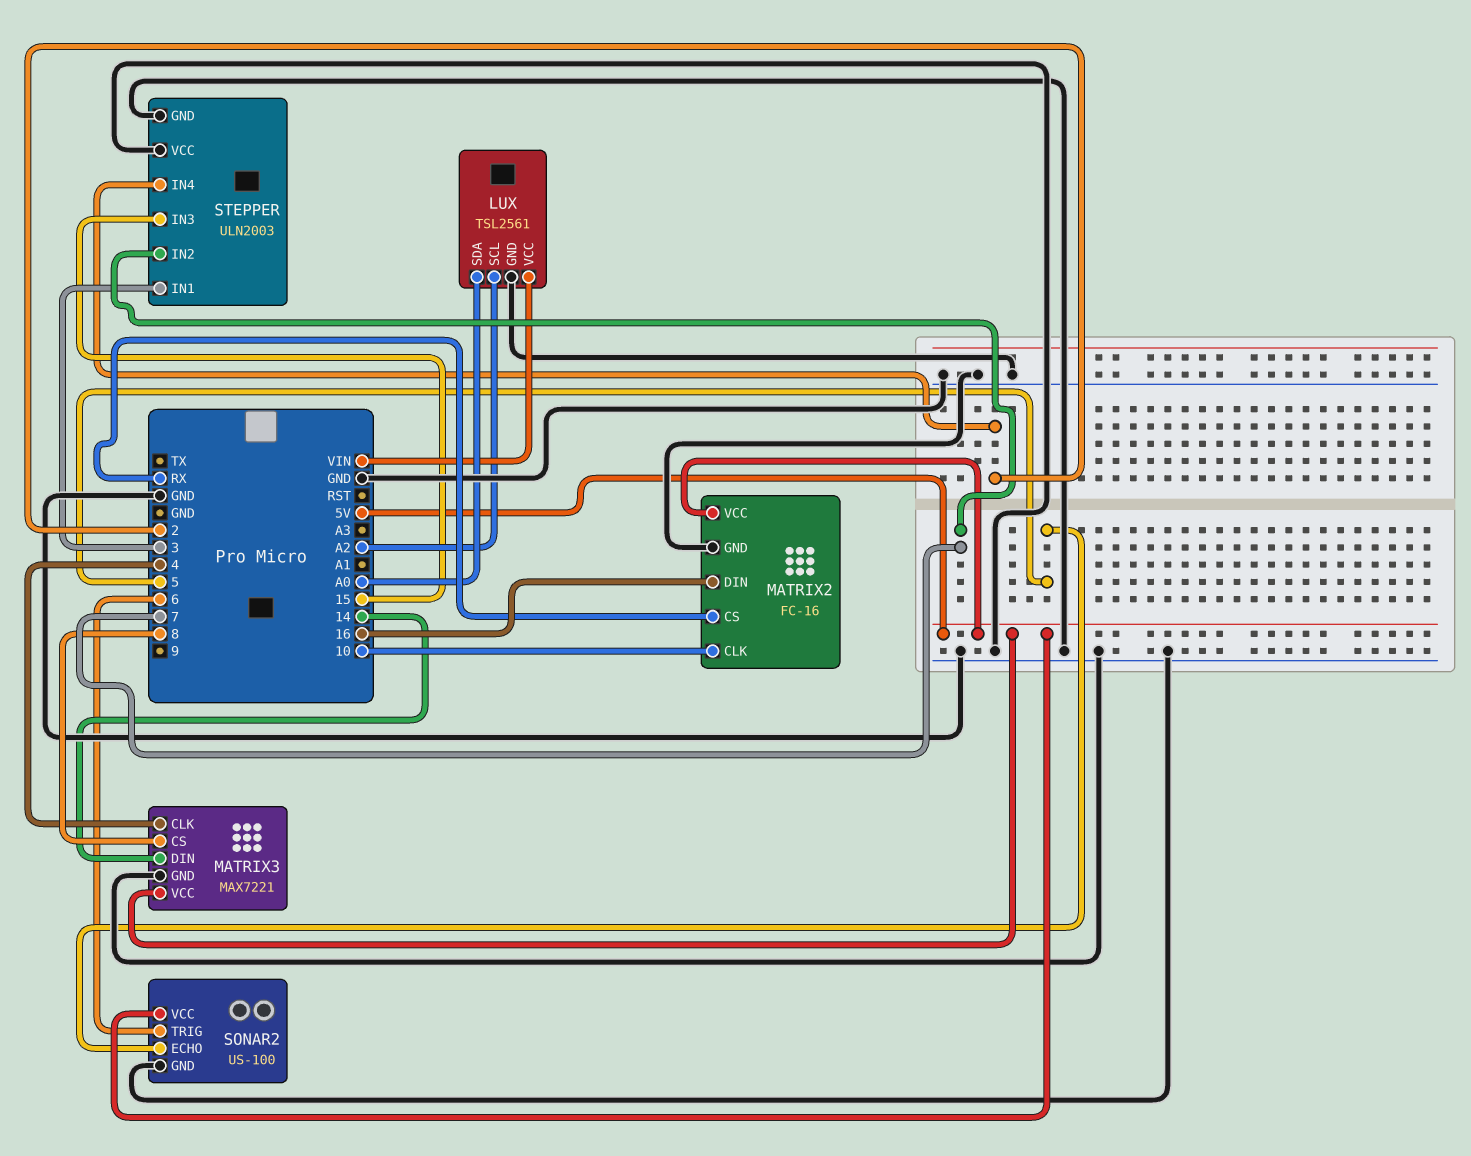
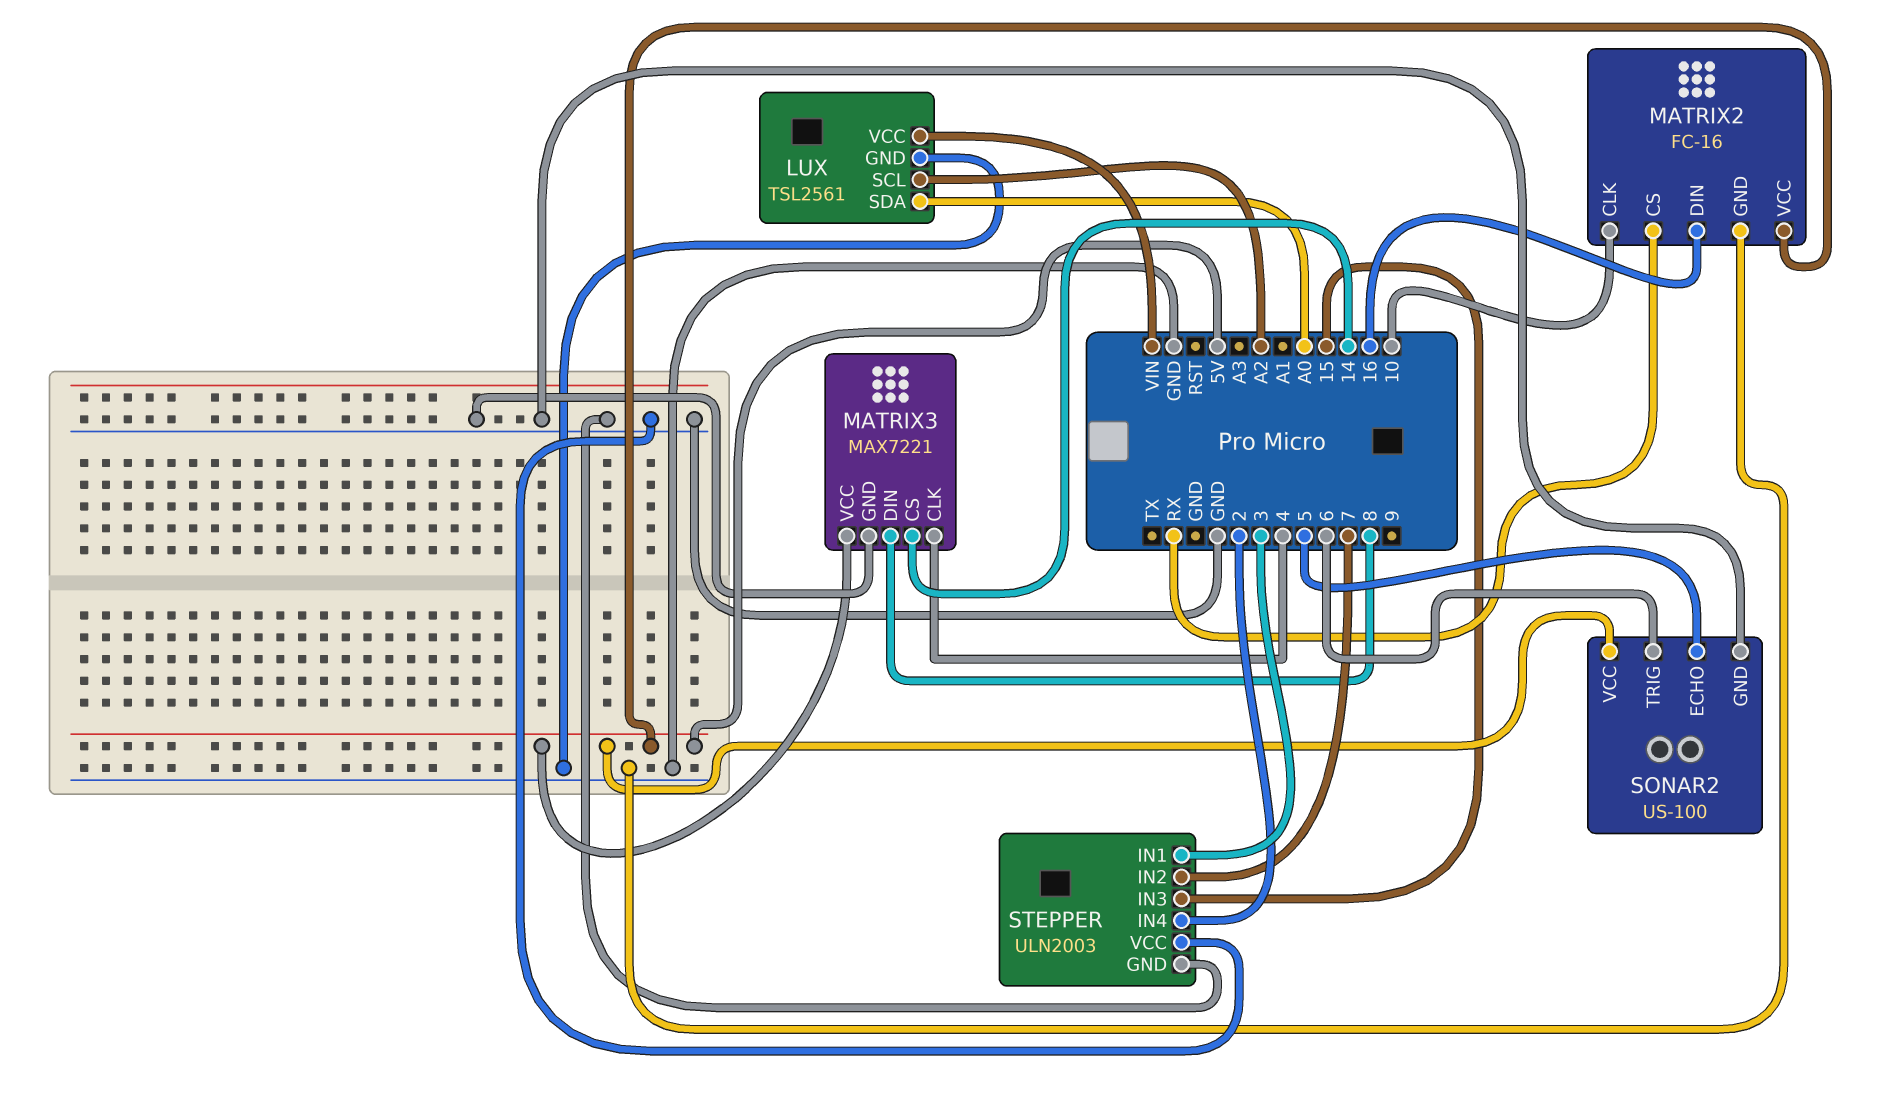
MATRIX3 pin CS: 8 -> 14
MATRIX3 pin DIN: 14 -> 8

